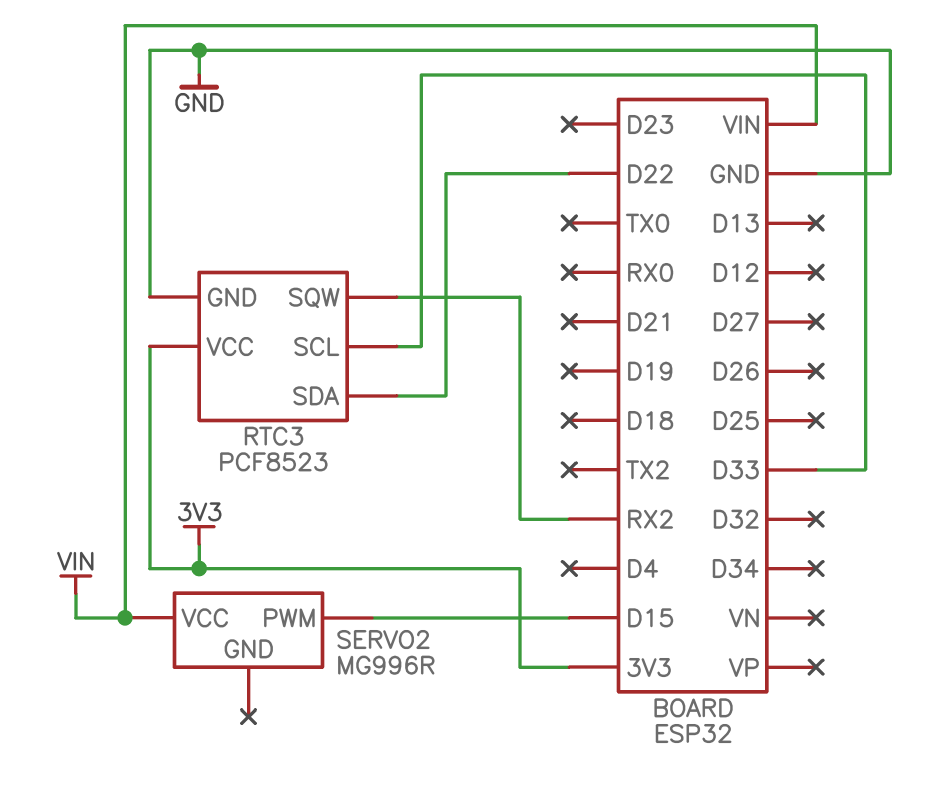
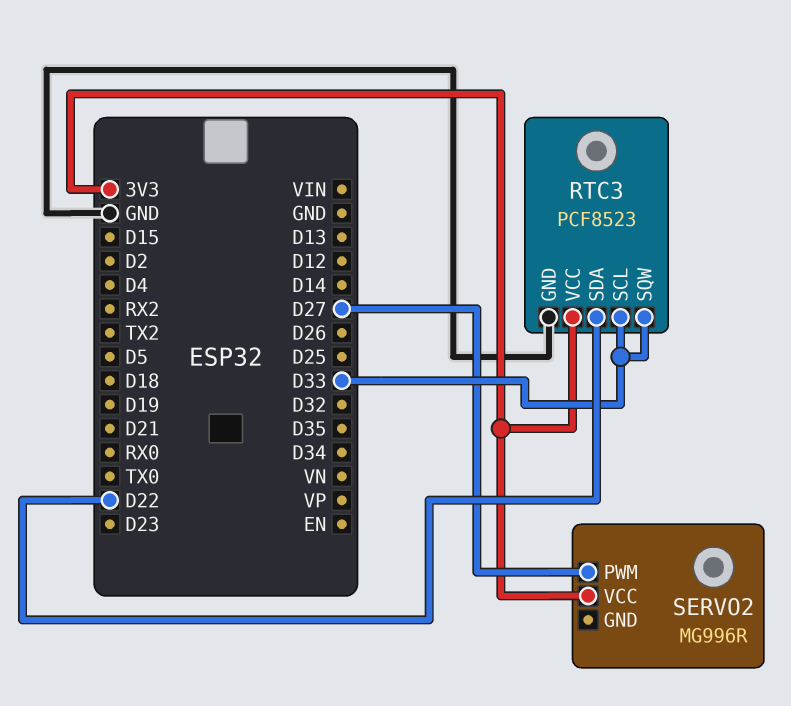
RTC3 pin SQW: RX2 -> D33
SERVO2 pin PWM: D15 -> D27
SERVO2 pin VCC: VIN -> 3V3

